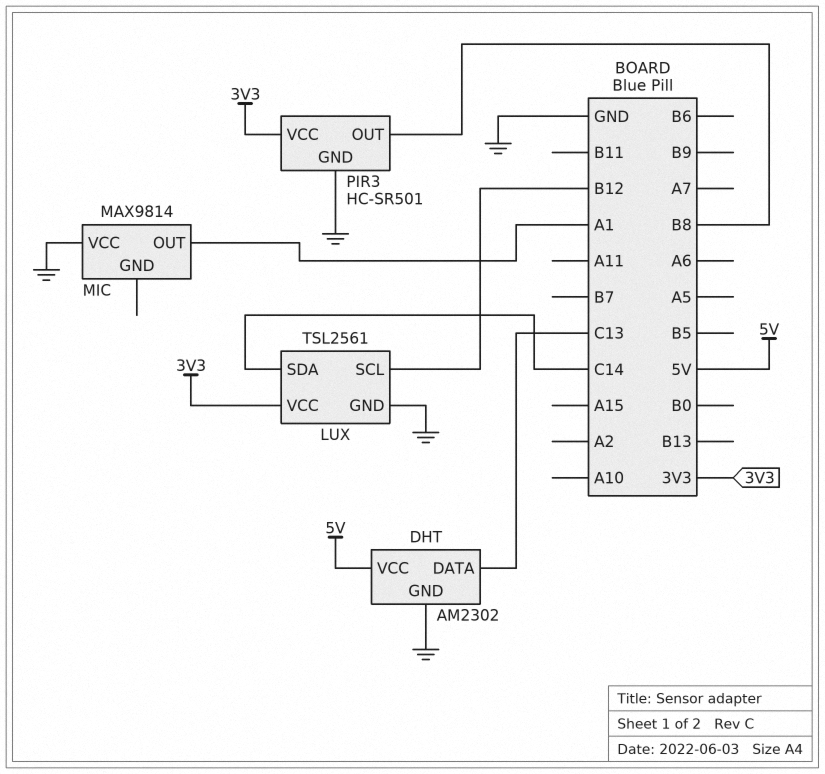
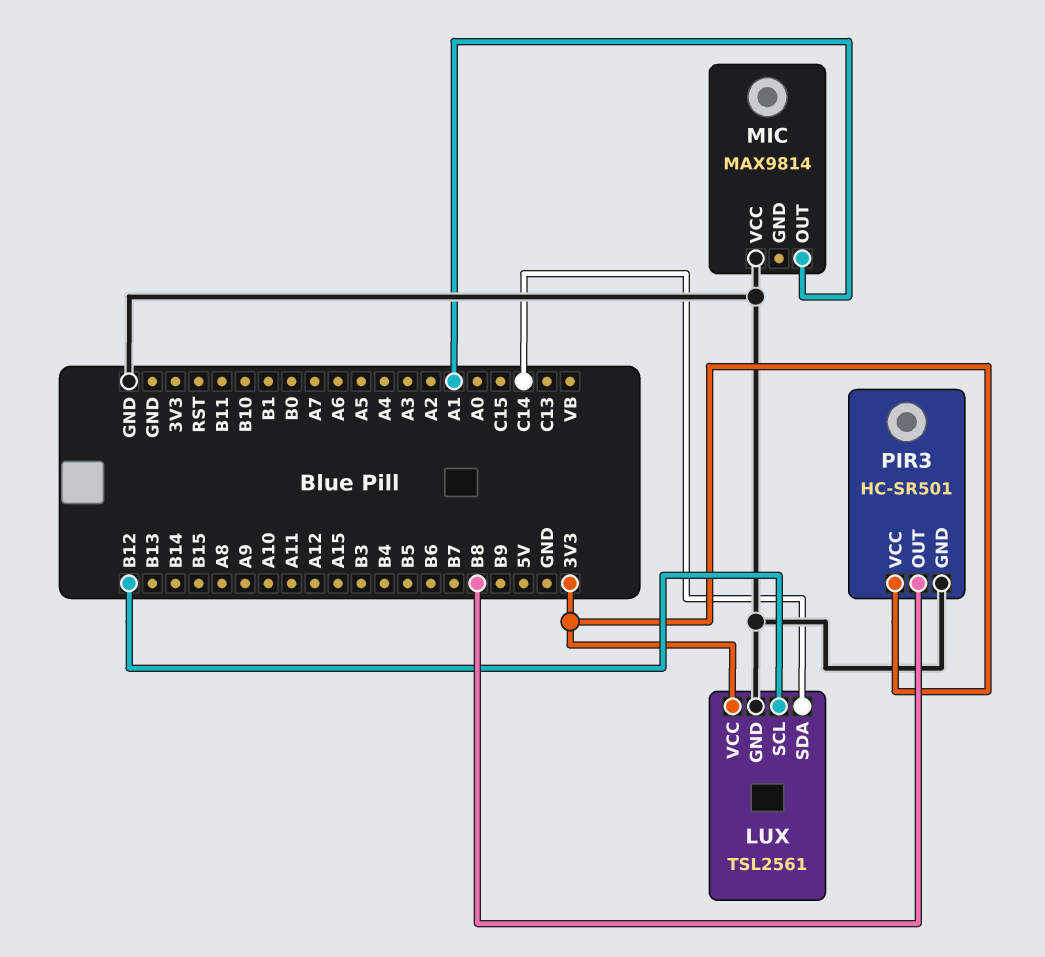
DHT: AM2302 -> none
DHT pin DATA: C13 -> none
DHT pin GND: GND -> none
DHT pin VCC: 5V -> none

